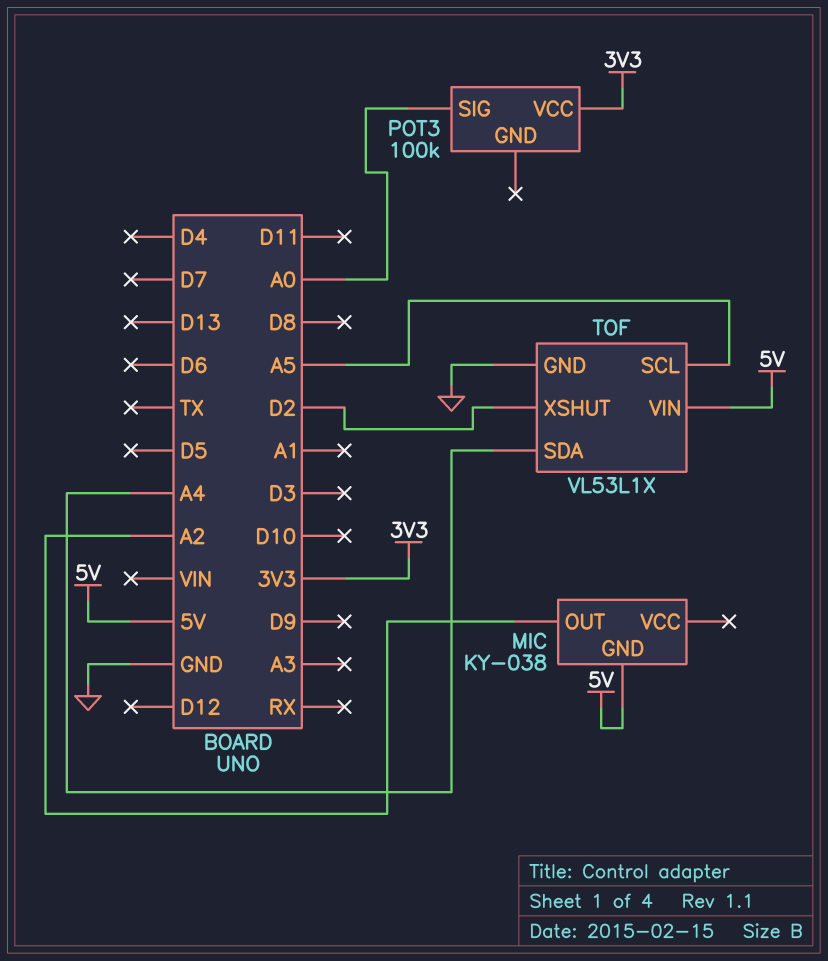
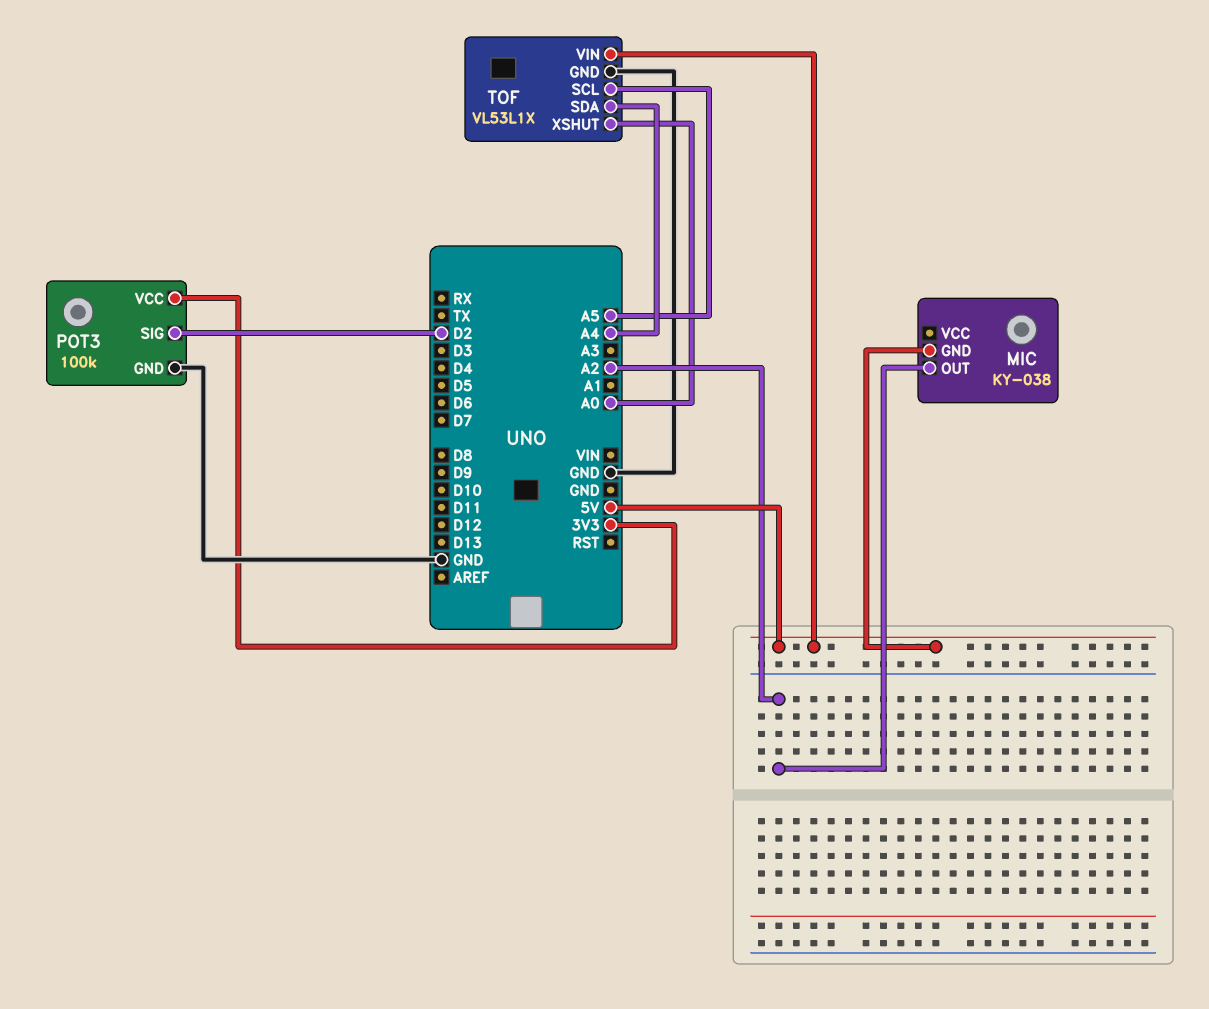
POT3 pin GND: none -> GND
POT3 pin SIG: A0 -> D2
TOF pin XSHUT: D2 -> A0

